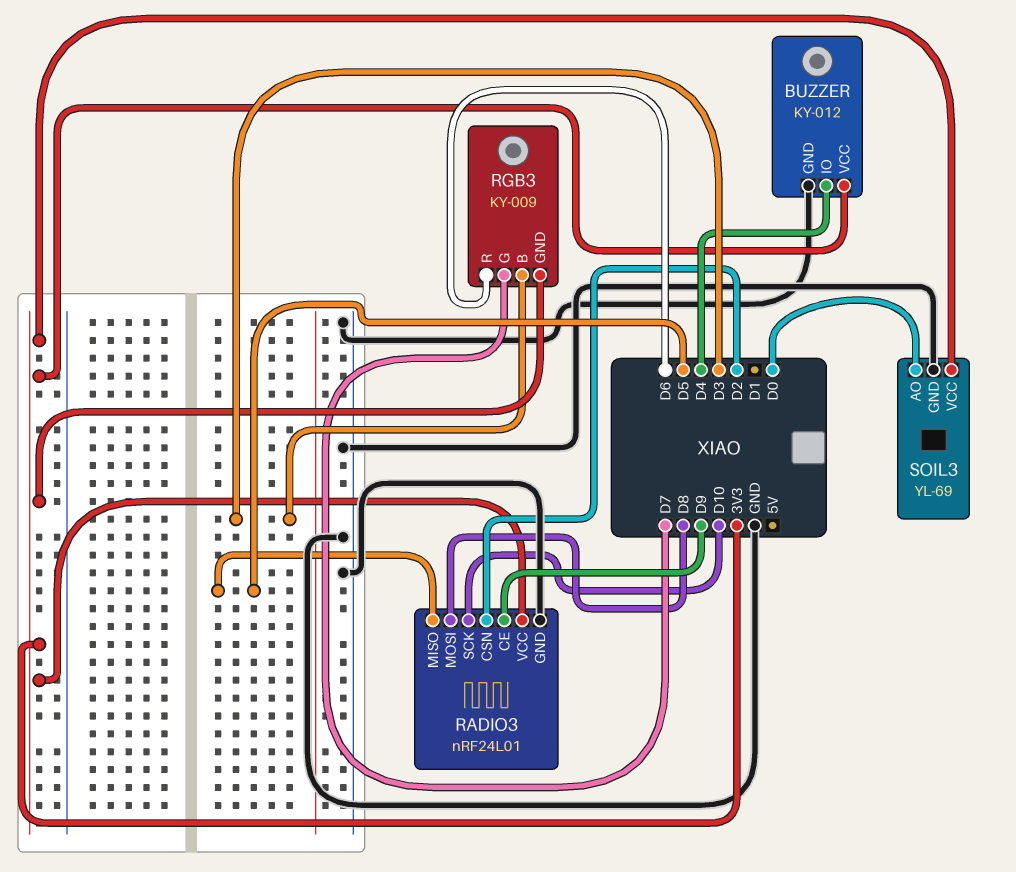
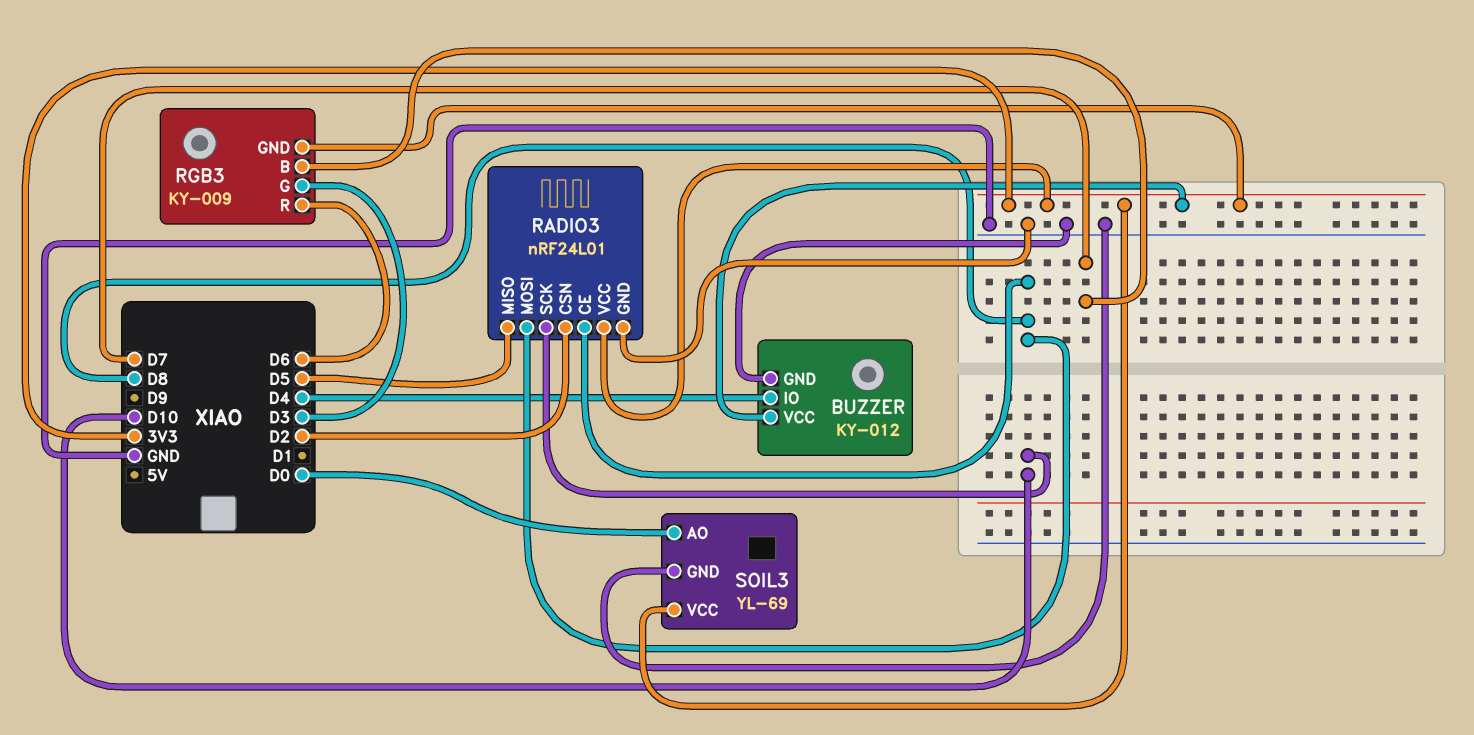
RADIO3 pin CE: D9 -> D8
RGB3 pin B: D3 -> D7
RGB3 pin G: D7 -> D3

